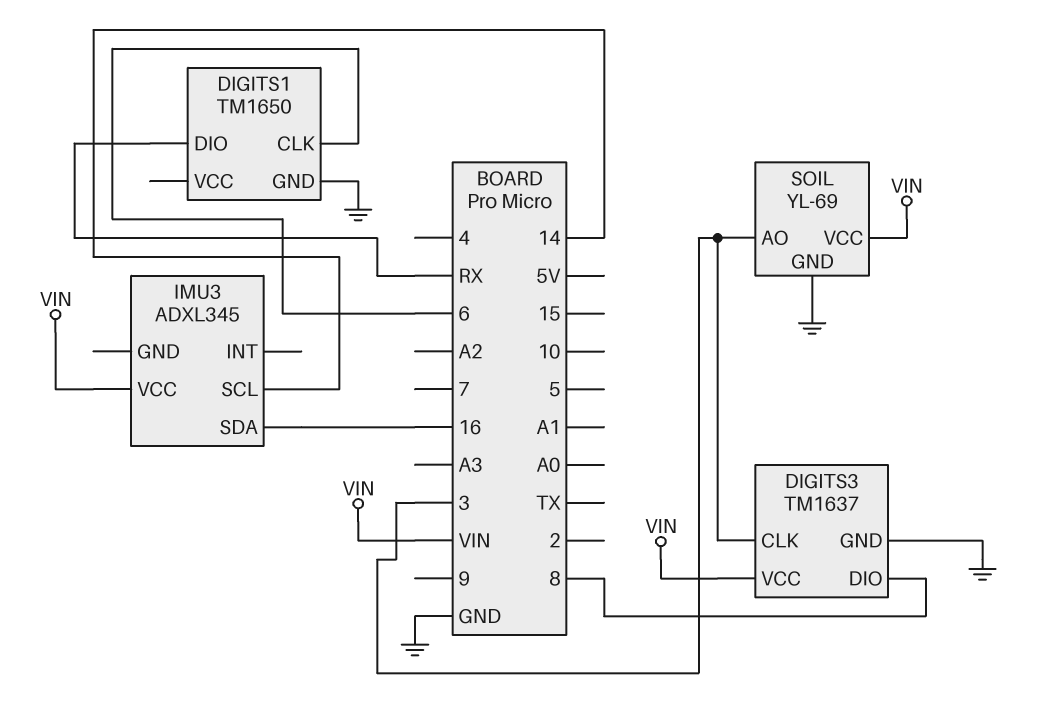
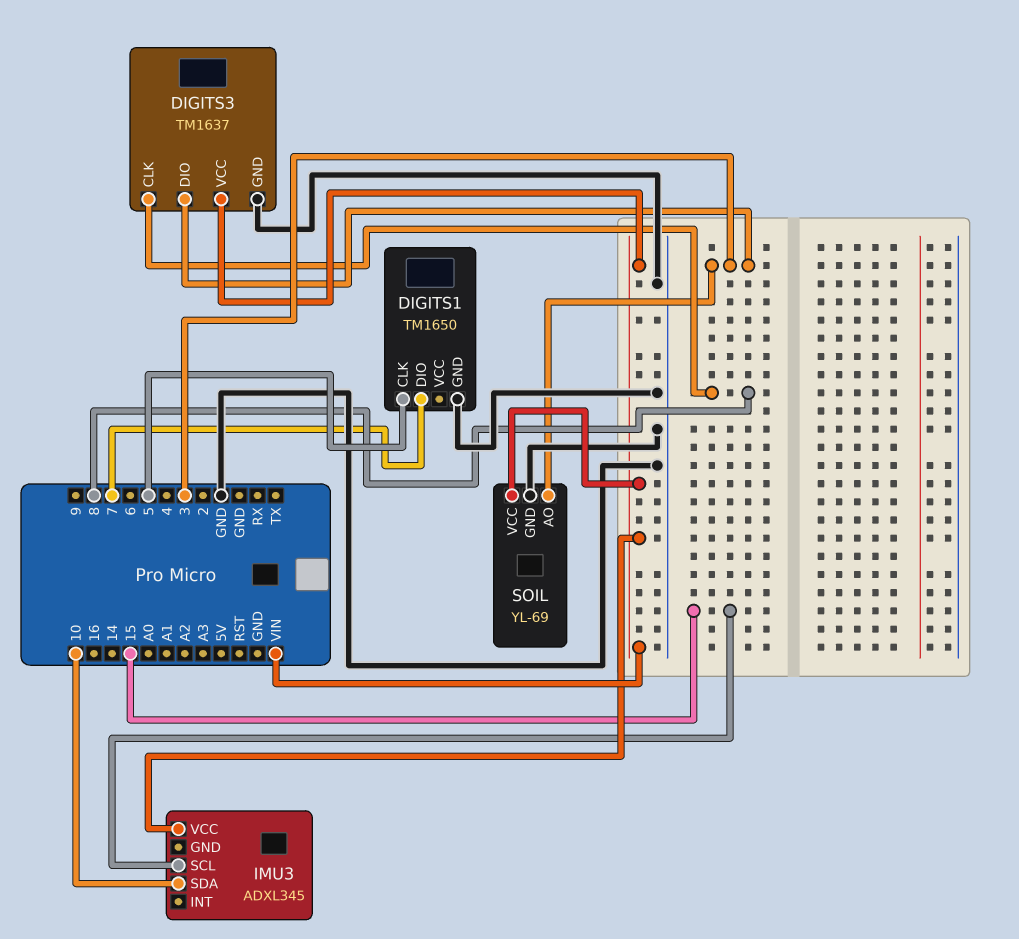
DIGITS1 pin CLK: 6 -> 5
DIGITS1 pin DIO: RX -> 7
DIGITS3 pin CLK: 3 -> 8
DIGITS3 pin DIO: 8 -> 3
IMU3 pin SCL: 14 -> 15
IMU3 pin SDA: 16 -> 10

